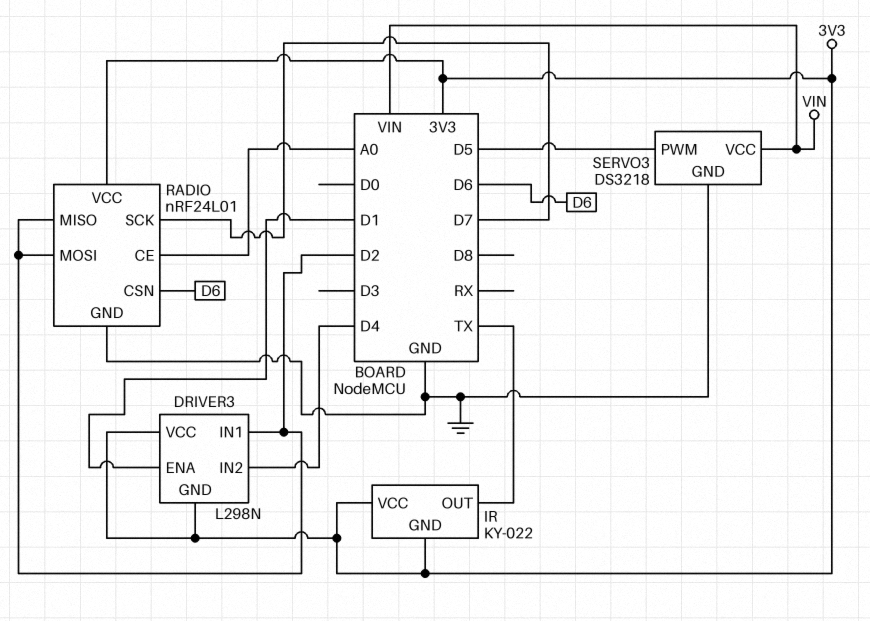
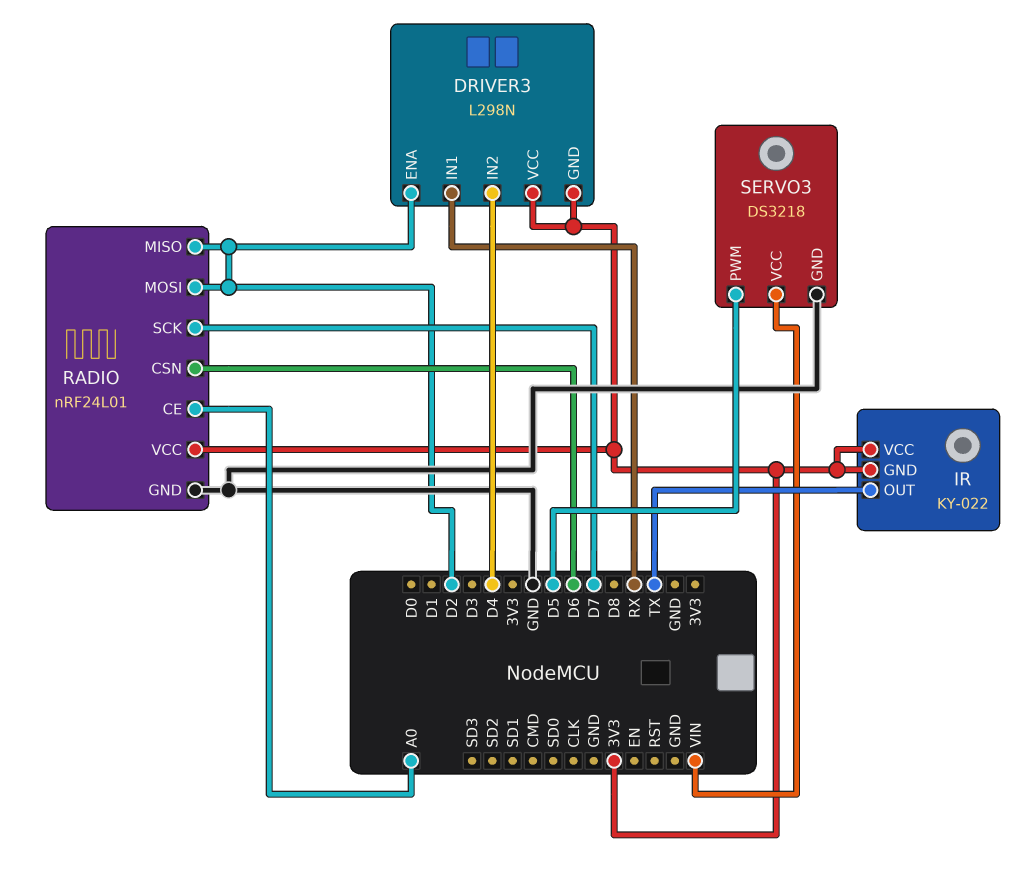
DRIVER3 pin ENA: D1 -> D2
DRIVER3 pin IN1: D2 -> RX

